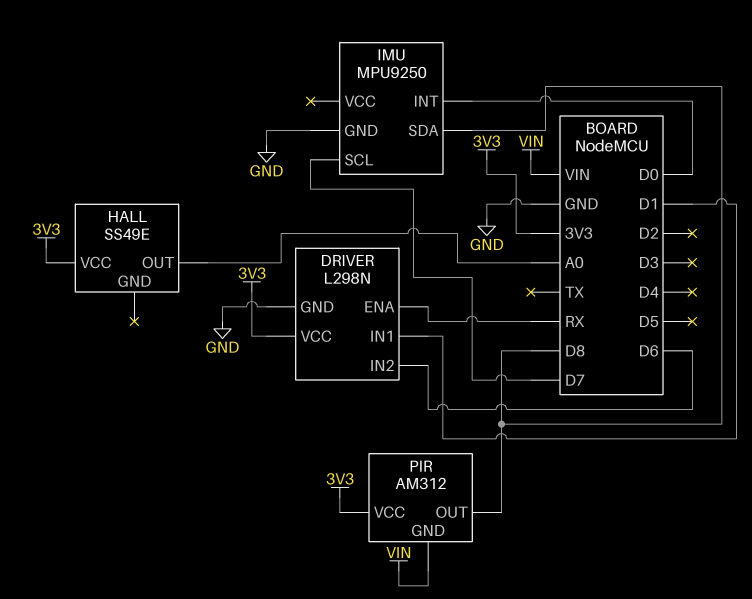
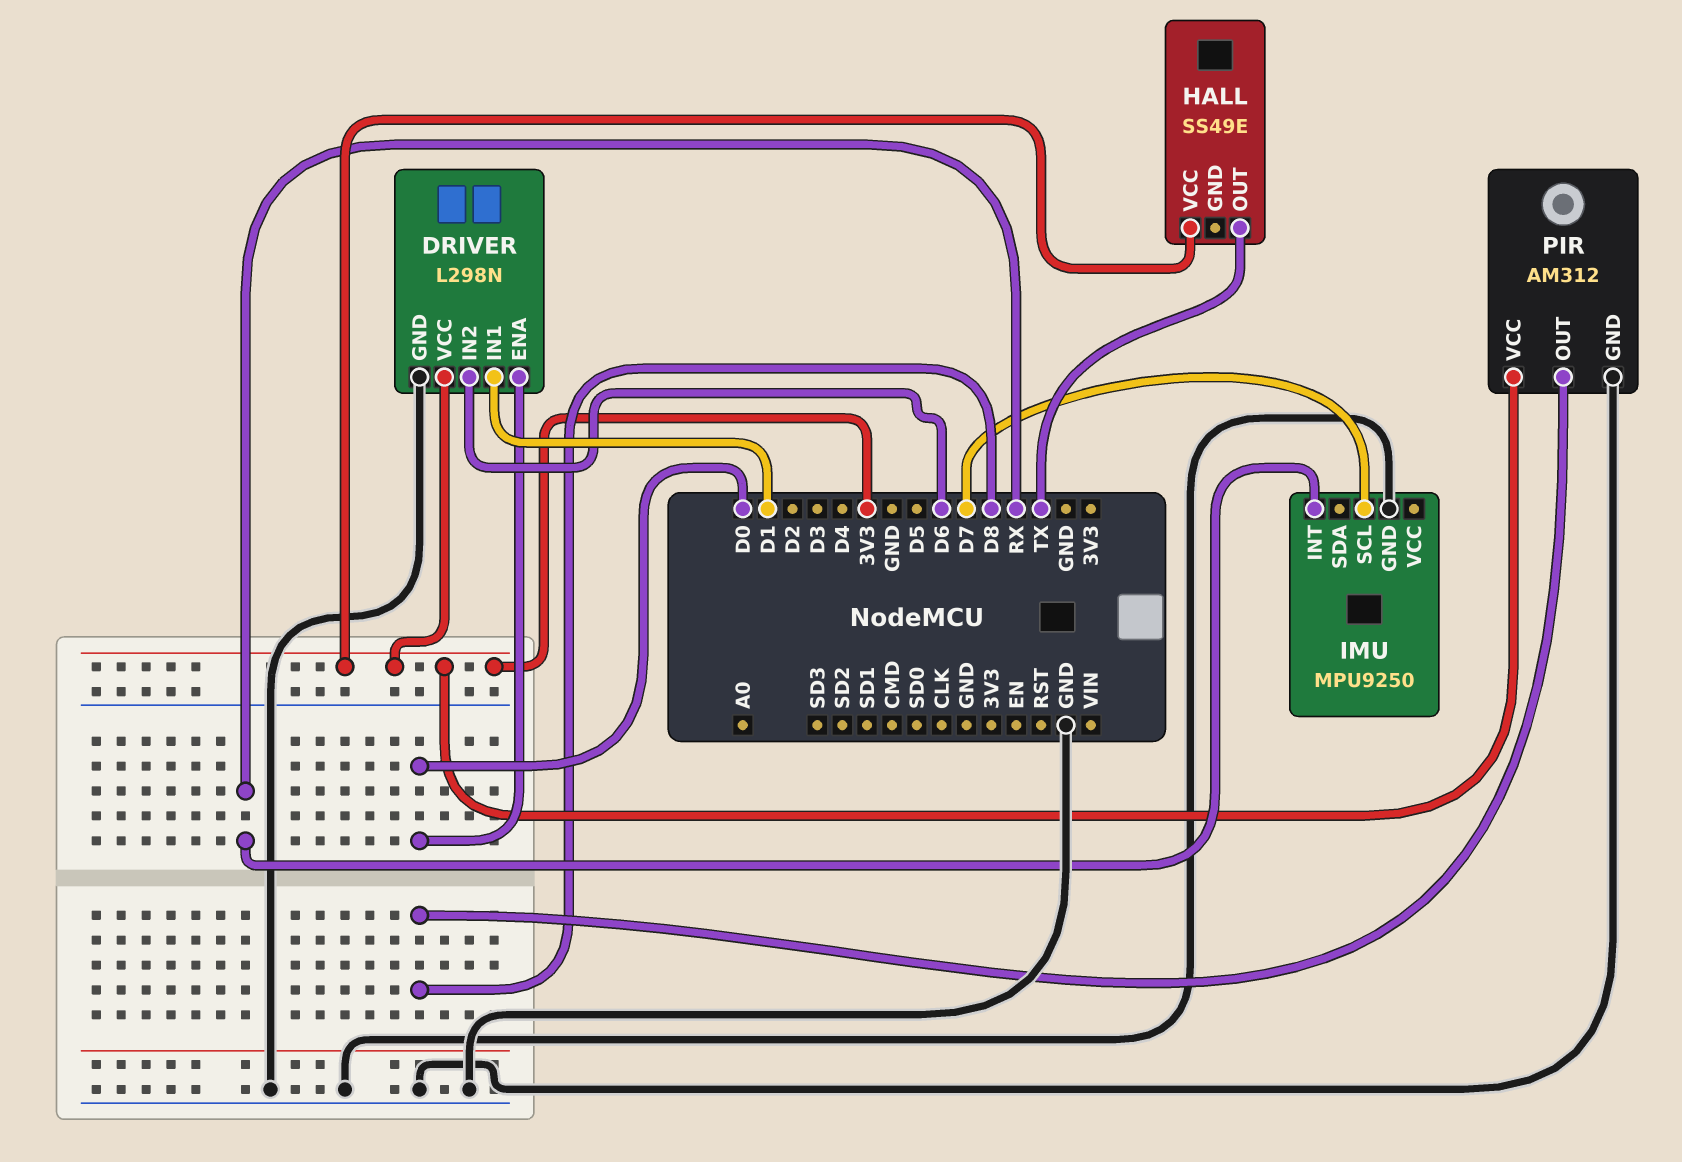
DRIVER pin ENA: RX -> D0
HALL pin OUT: A0 -> TX
IMU pin INT: D0 -> RX
IMU pin SDA: D8 -> none
PIR pin GND: VIN -> GND

